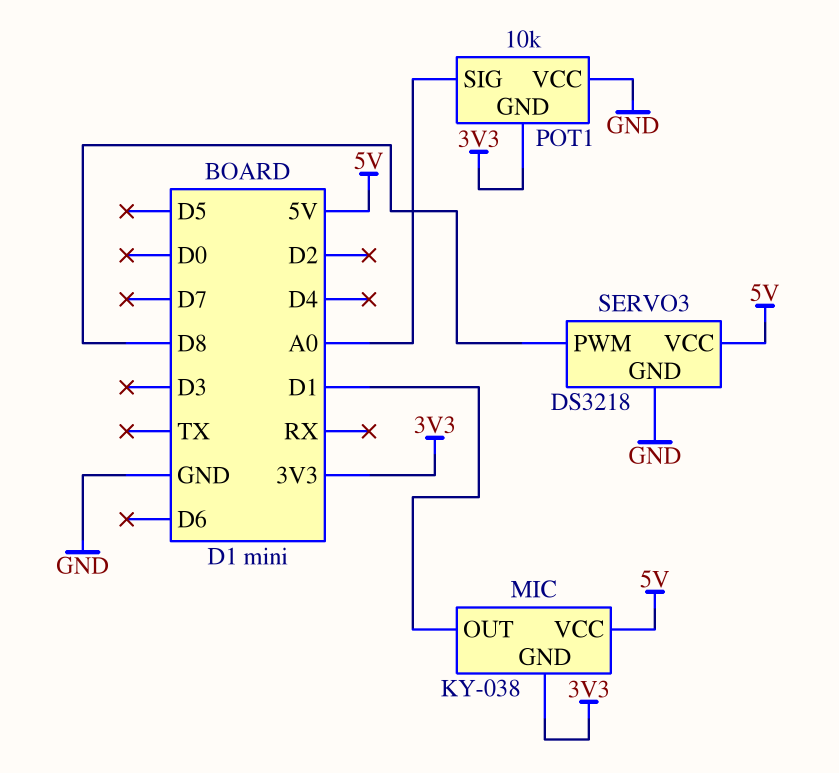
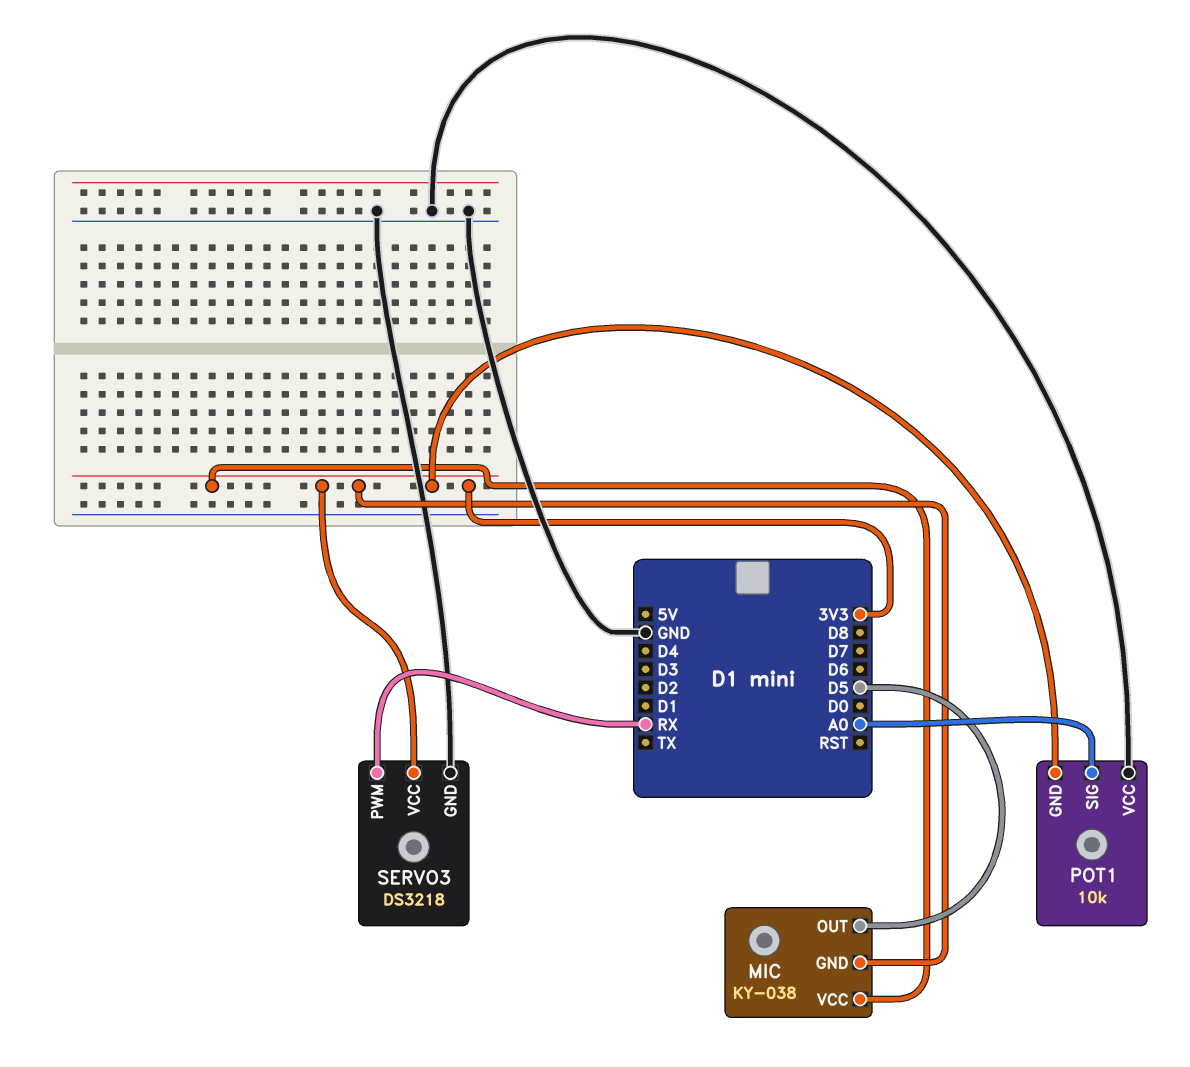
MIC pin OUT: D1 -> D5
MIC pin VCC: 5V -> 3V3
SERVO3 pin PWM: D8 -> RX
SERVO3 pin VCC: 5V -> 3V3

